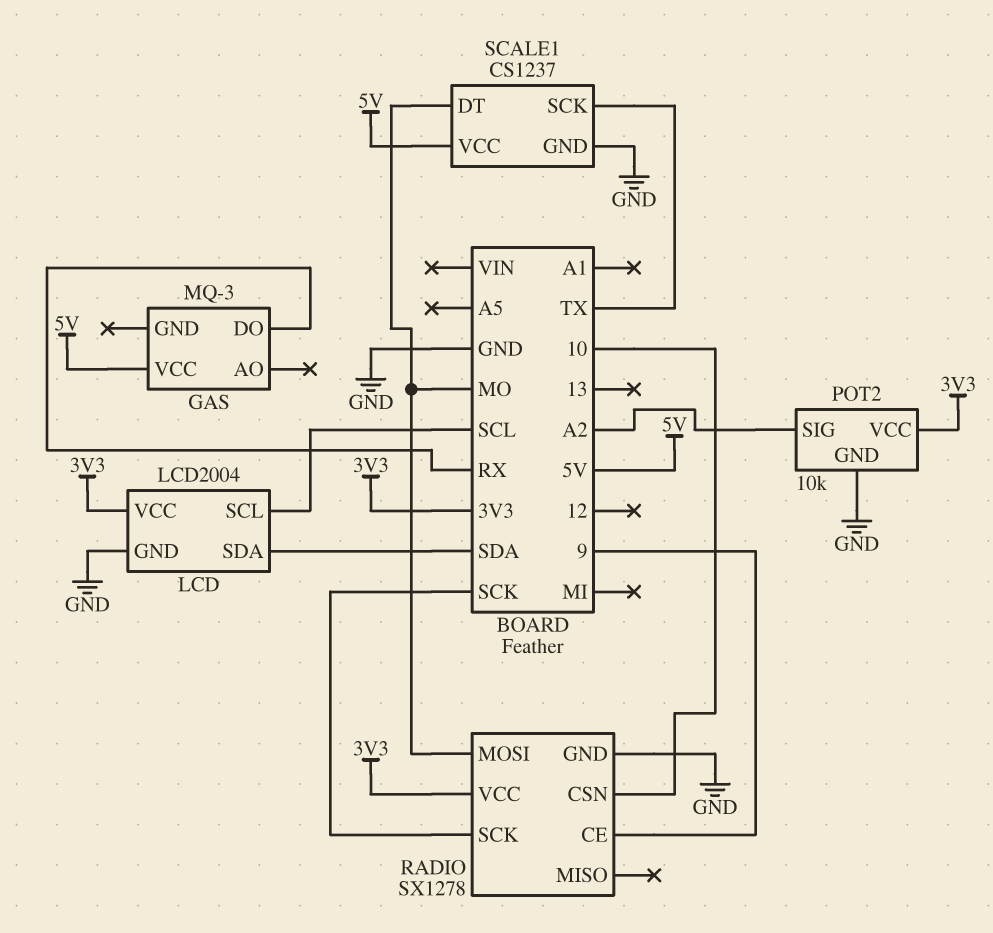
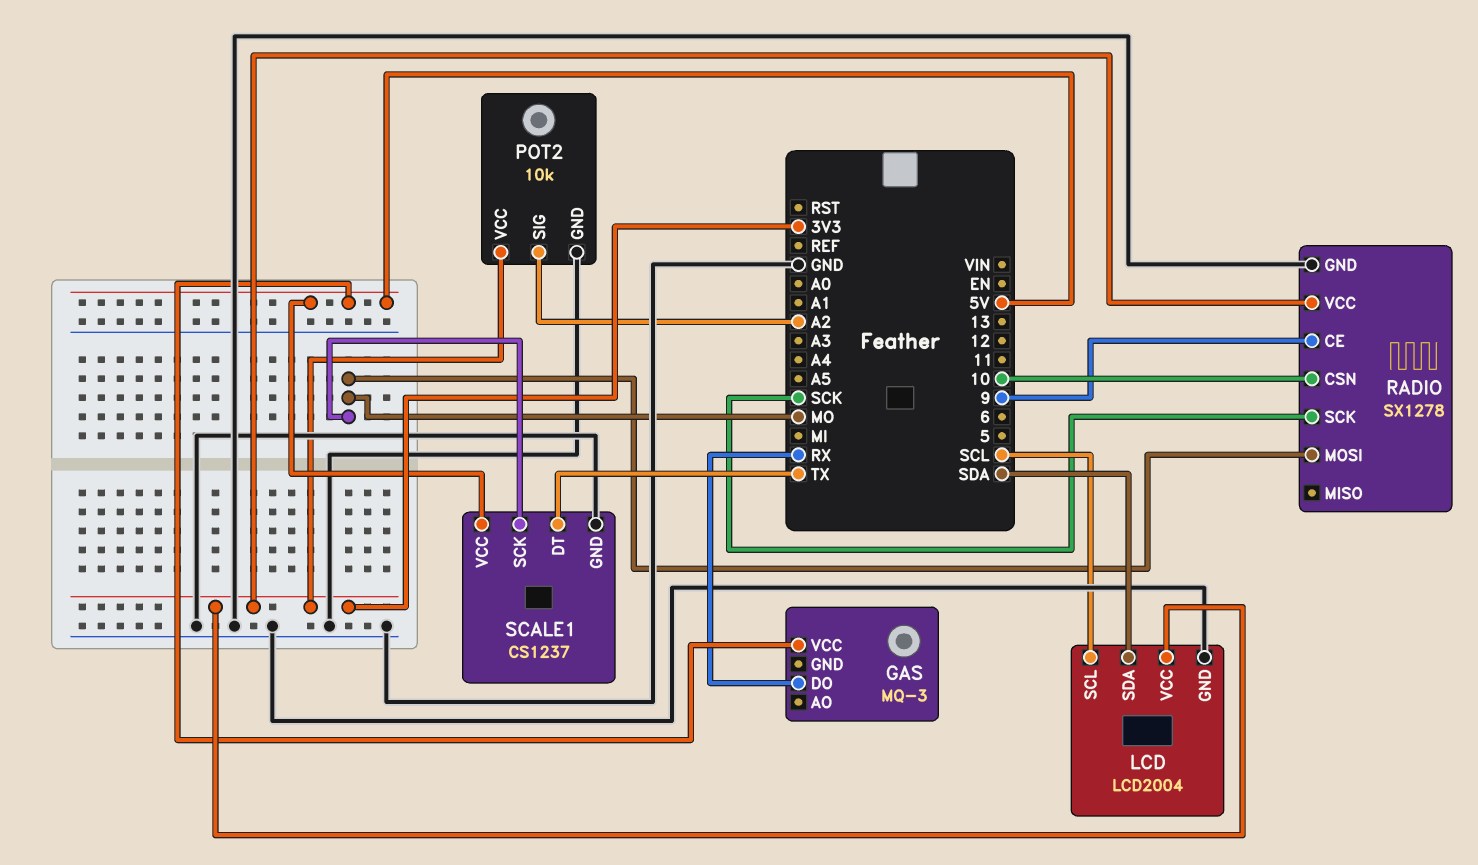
SCALE1 pin DT: MO -> TX
SCALE1 pin SCK: TX -> MO

